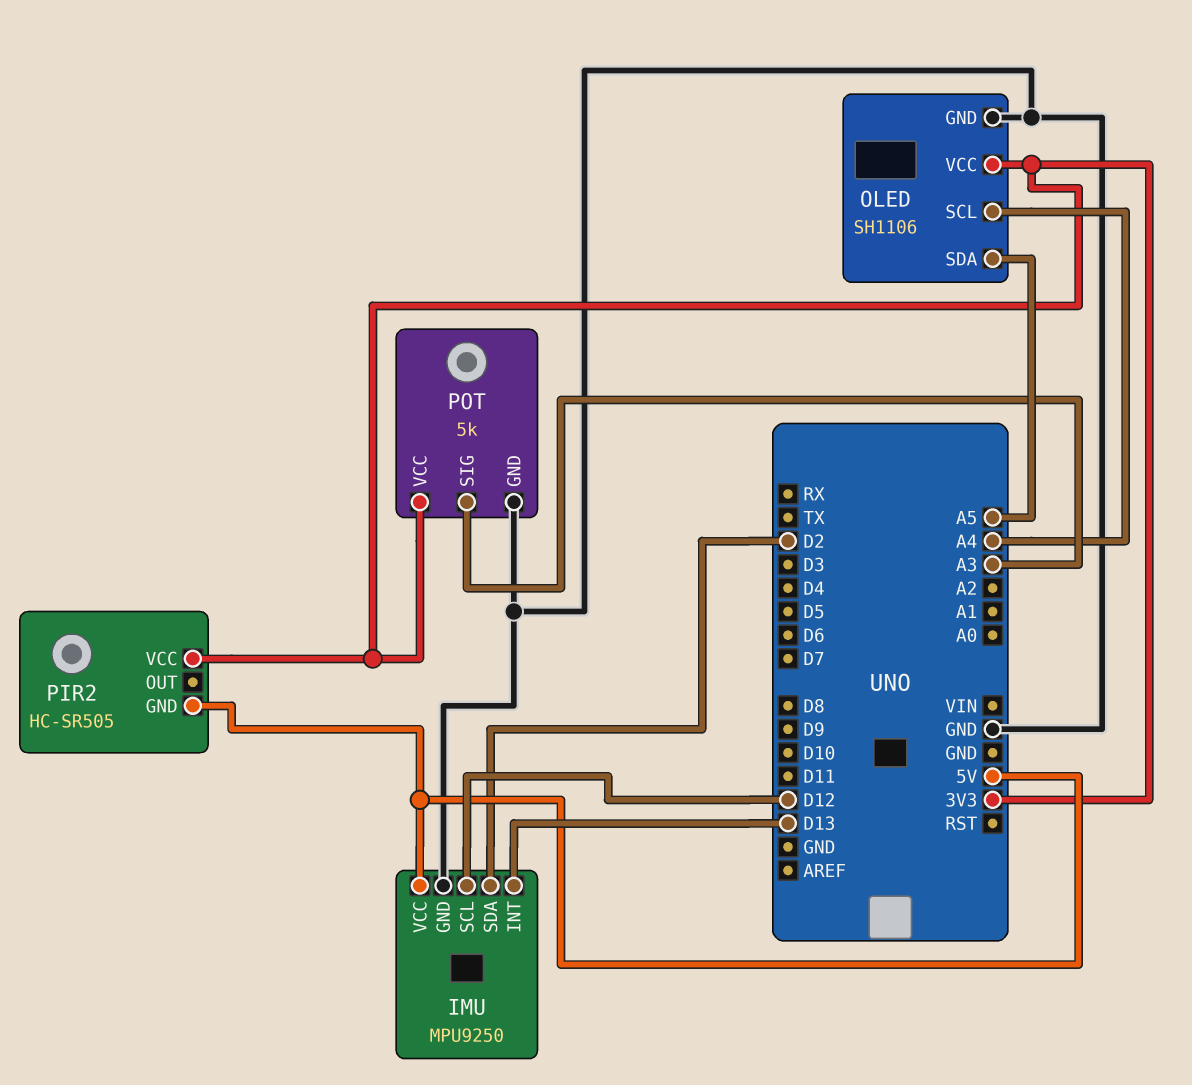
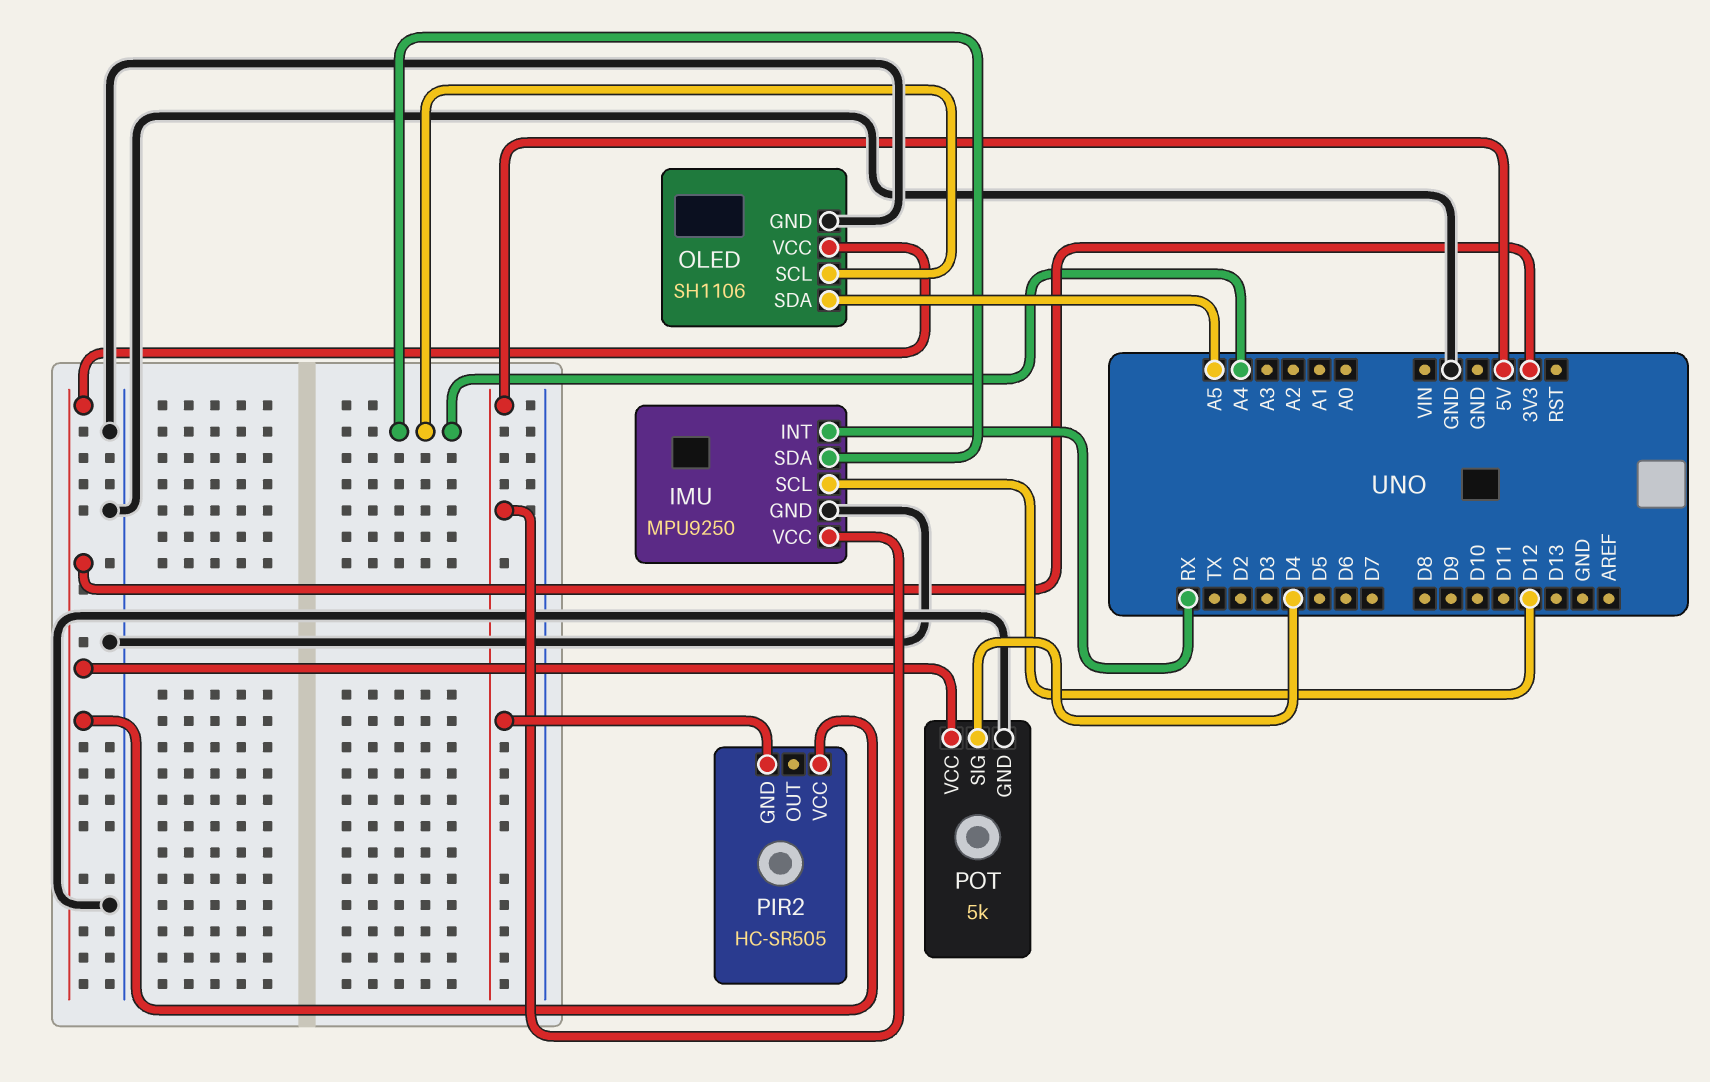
IMU pin INT: D13 -> RX
IMU pin SDA: D2 -> A4
POT pin SIG: A3 -> D4

